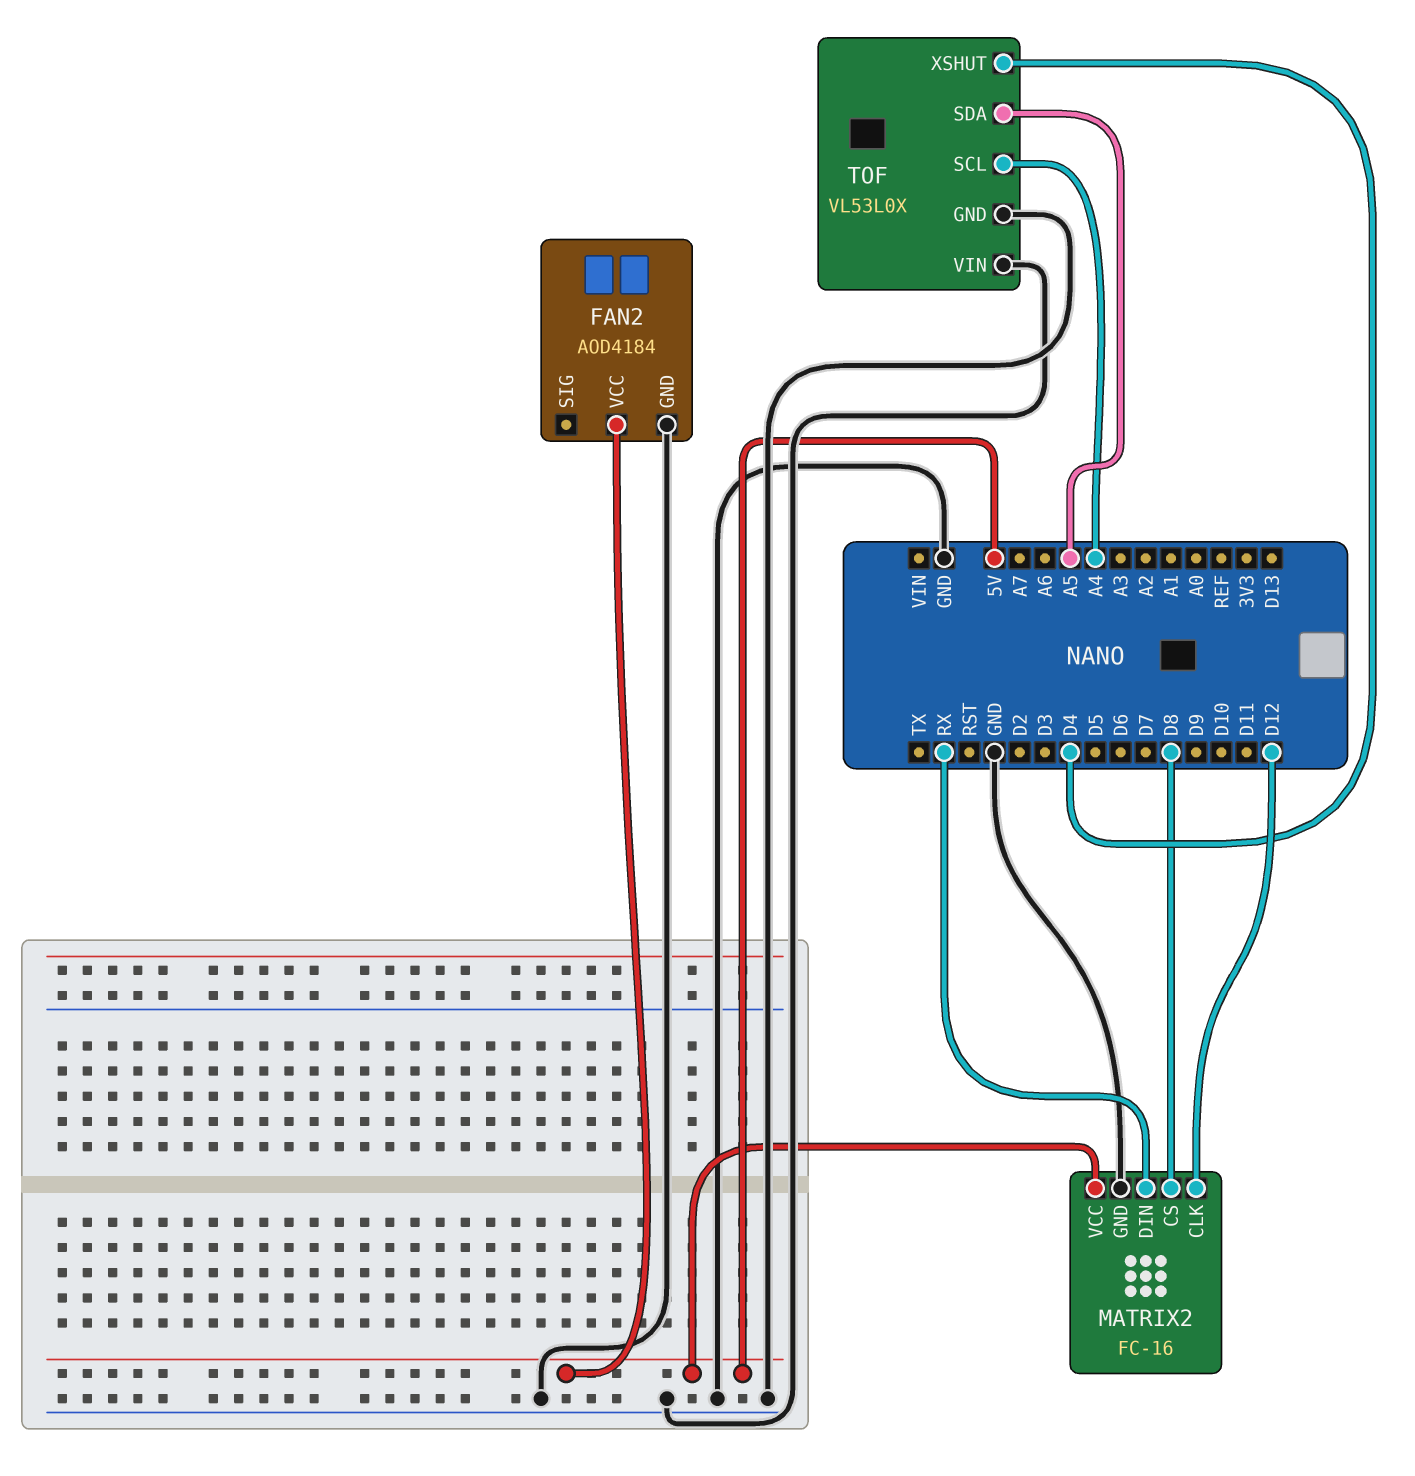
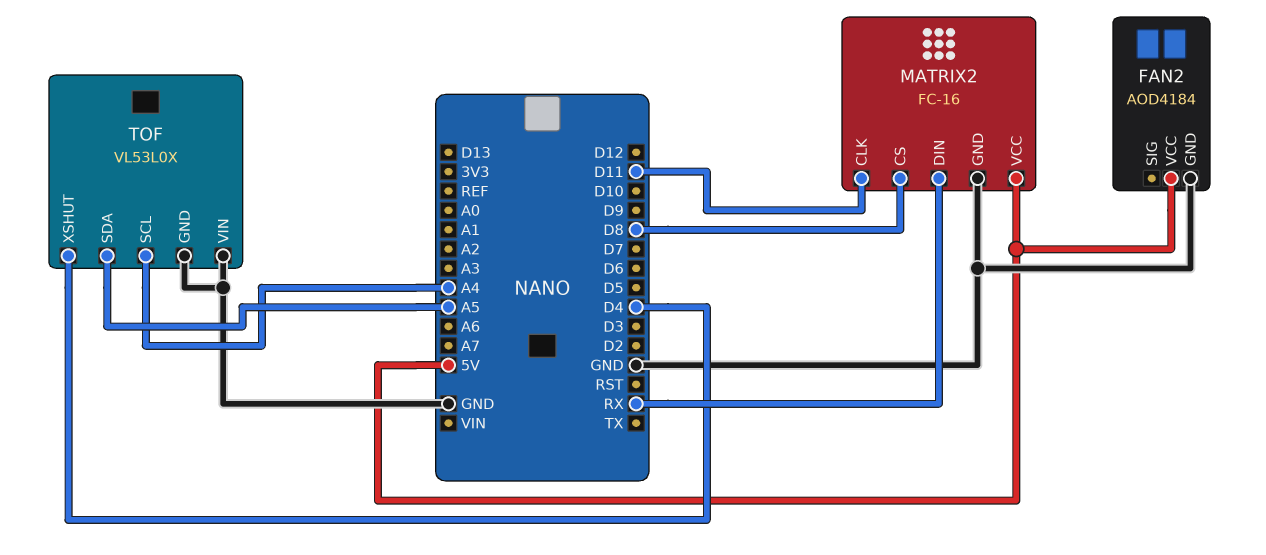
MATRIX2 pin CLK: D12 -> D11

